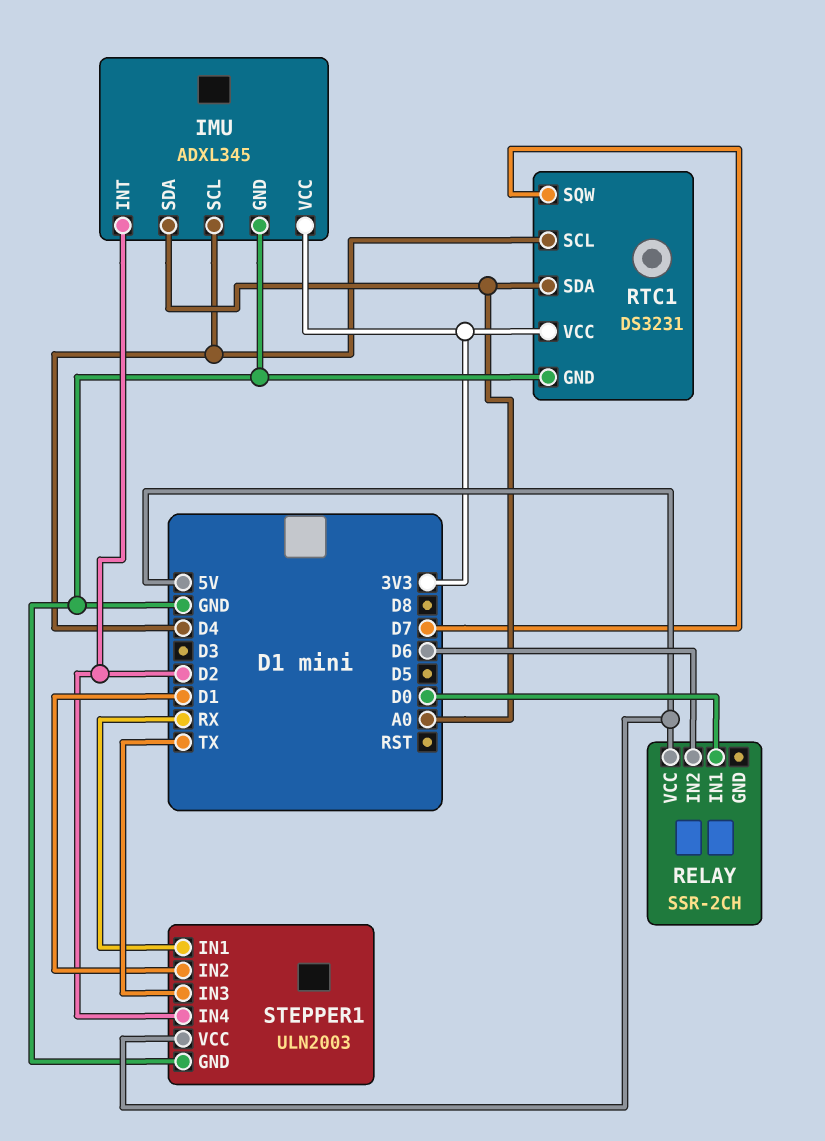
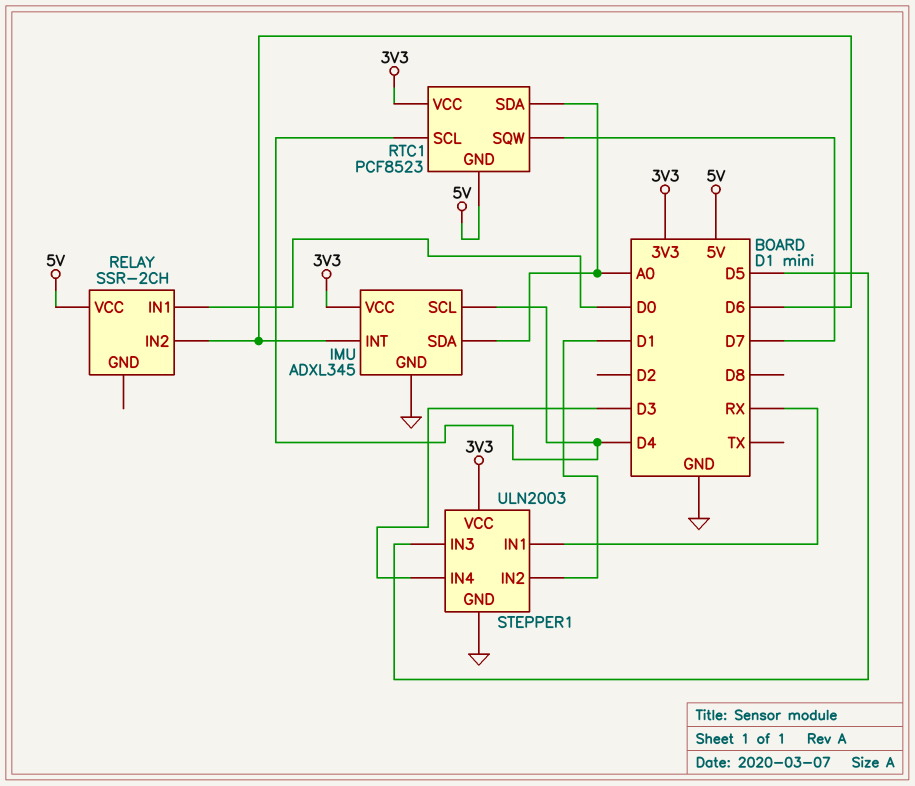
IMU pin INT: D2 -> D6
RTC1: DS3231 -> PCF8523
RTC1 pin GND: GND -> 5V
STEPPER1 pin IN3: TX -> D5
STEPPER1 pin IN4: D2 -> D3
STEPPER1 pin VCC: 5V -> 3V3

